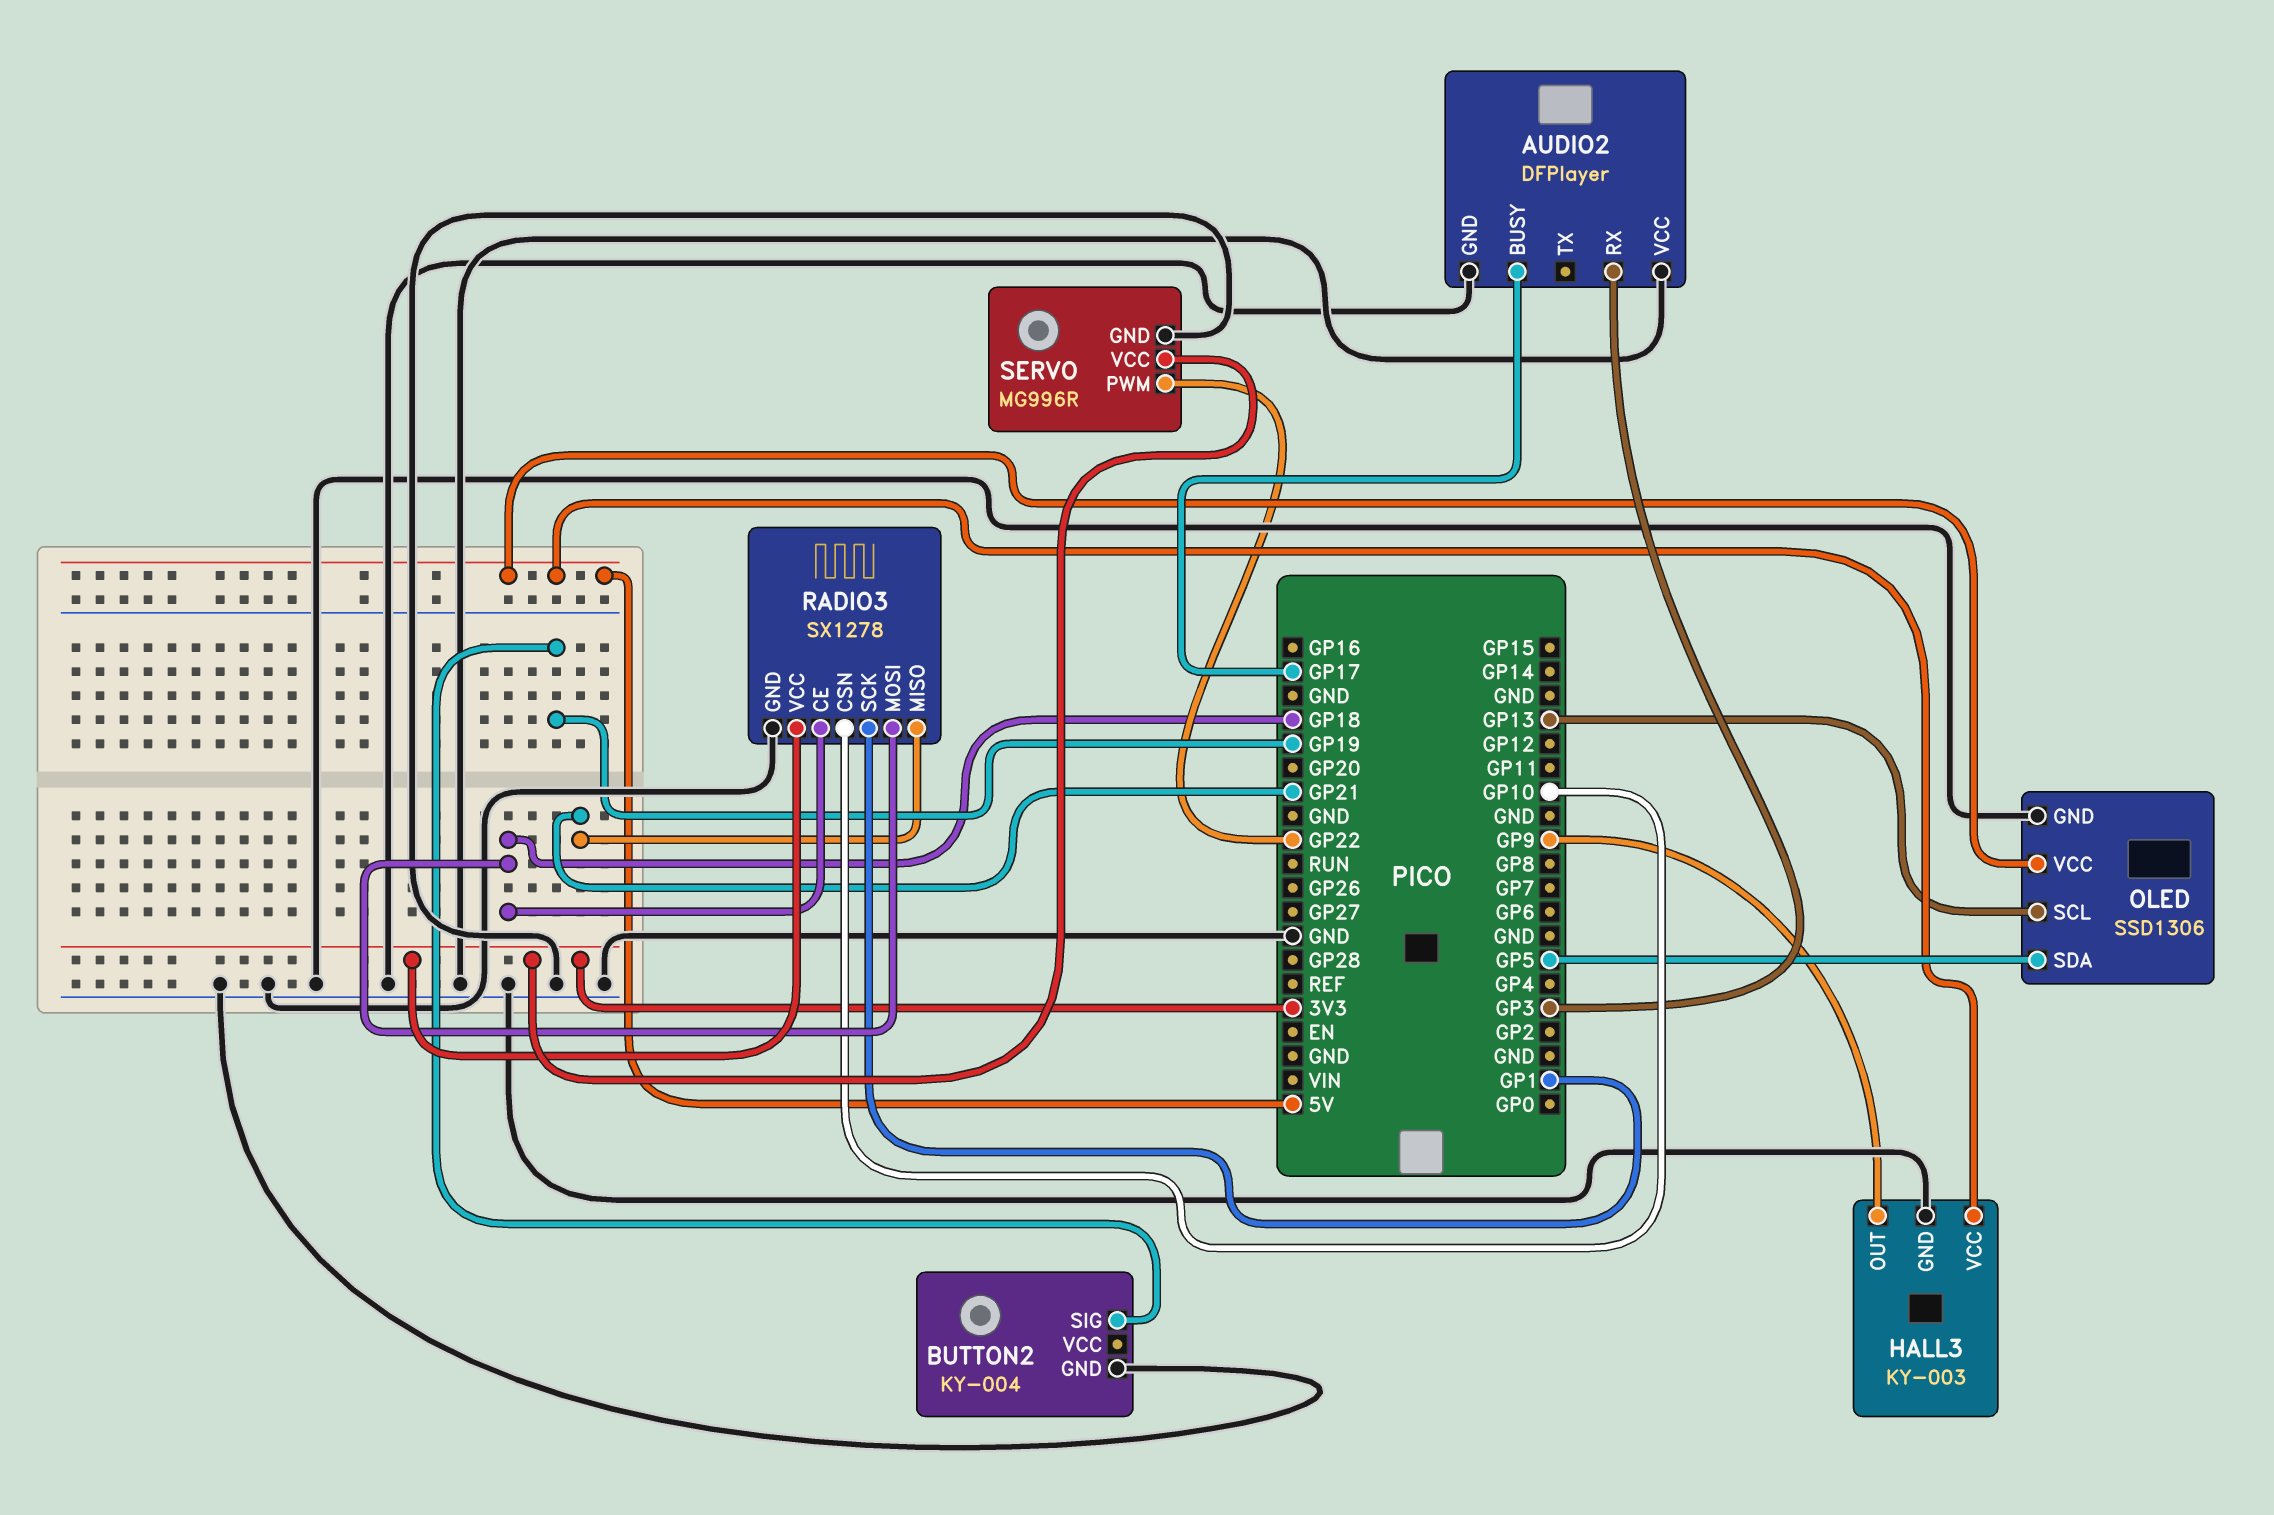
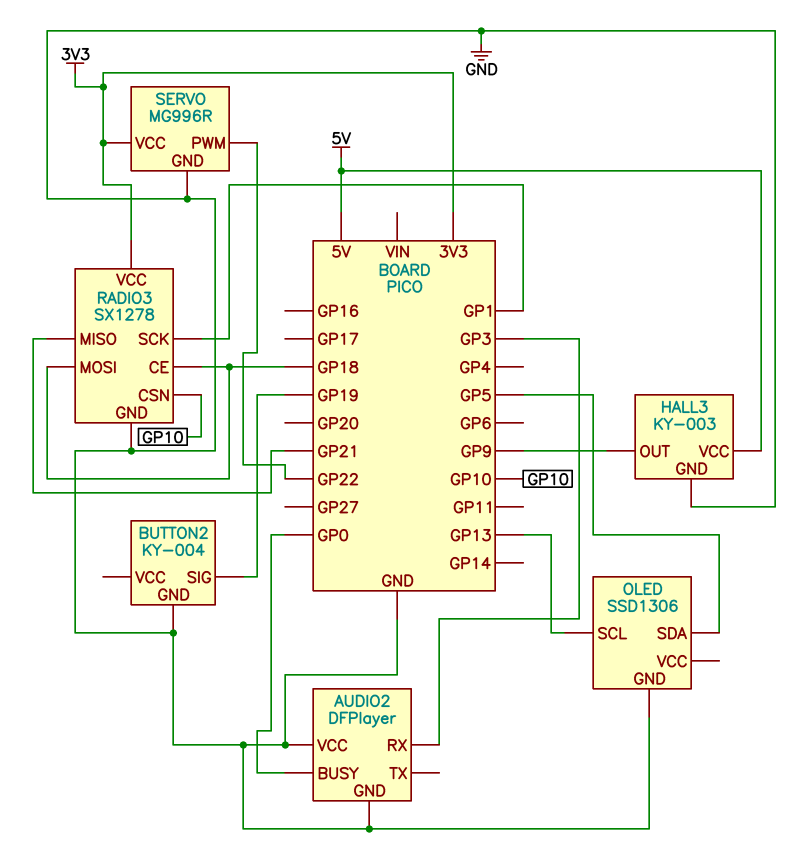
AUDIO2 pin BUSY: GP17 -> GP0
OLED pin VCC: 5V -> none

